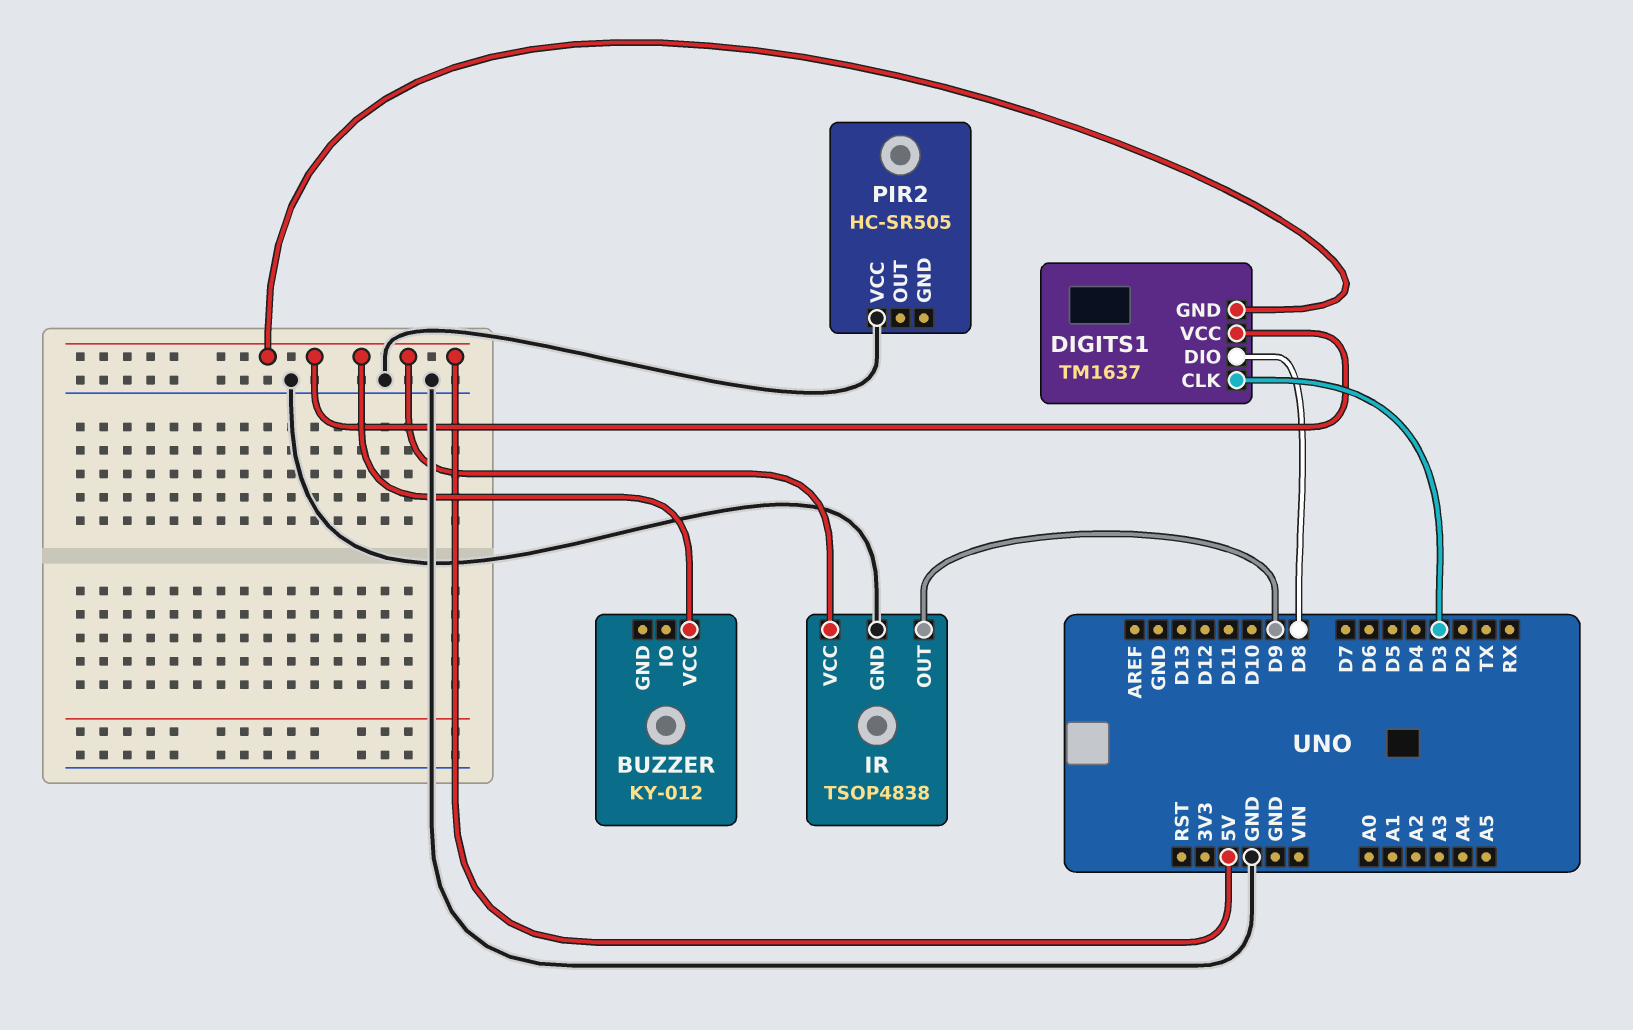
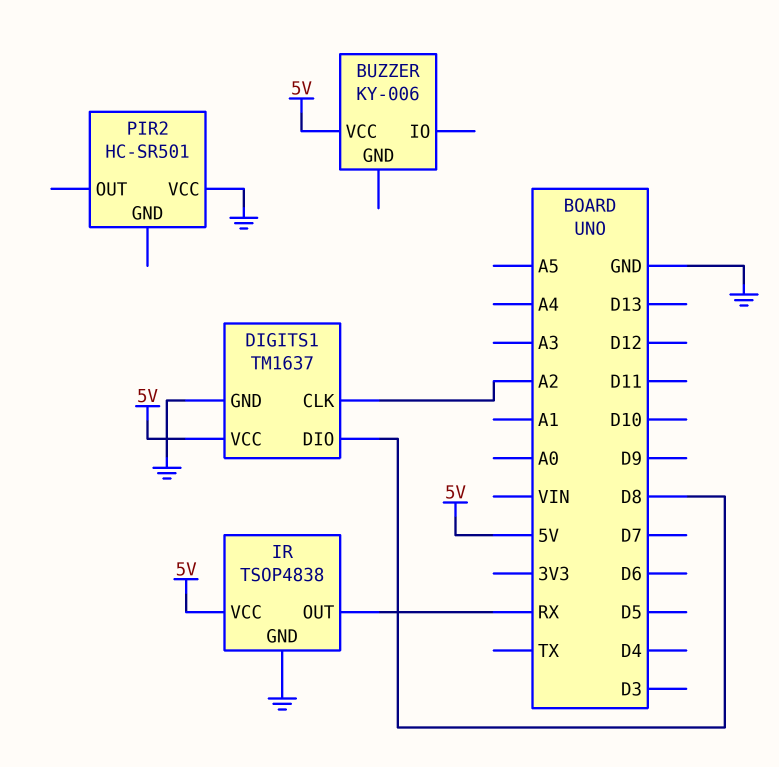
BUZZER: KY-012 -> KY-006
DIGITS1 pin CLK: D3 -> A2
DIGITS1 pin GND: 5V -> GND
IR pin OUT: D9 -> RX
PIR2: HC-SR505 -> HC-SR501

